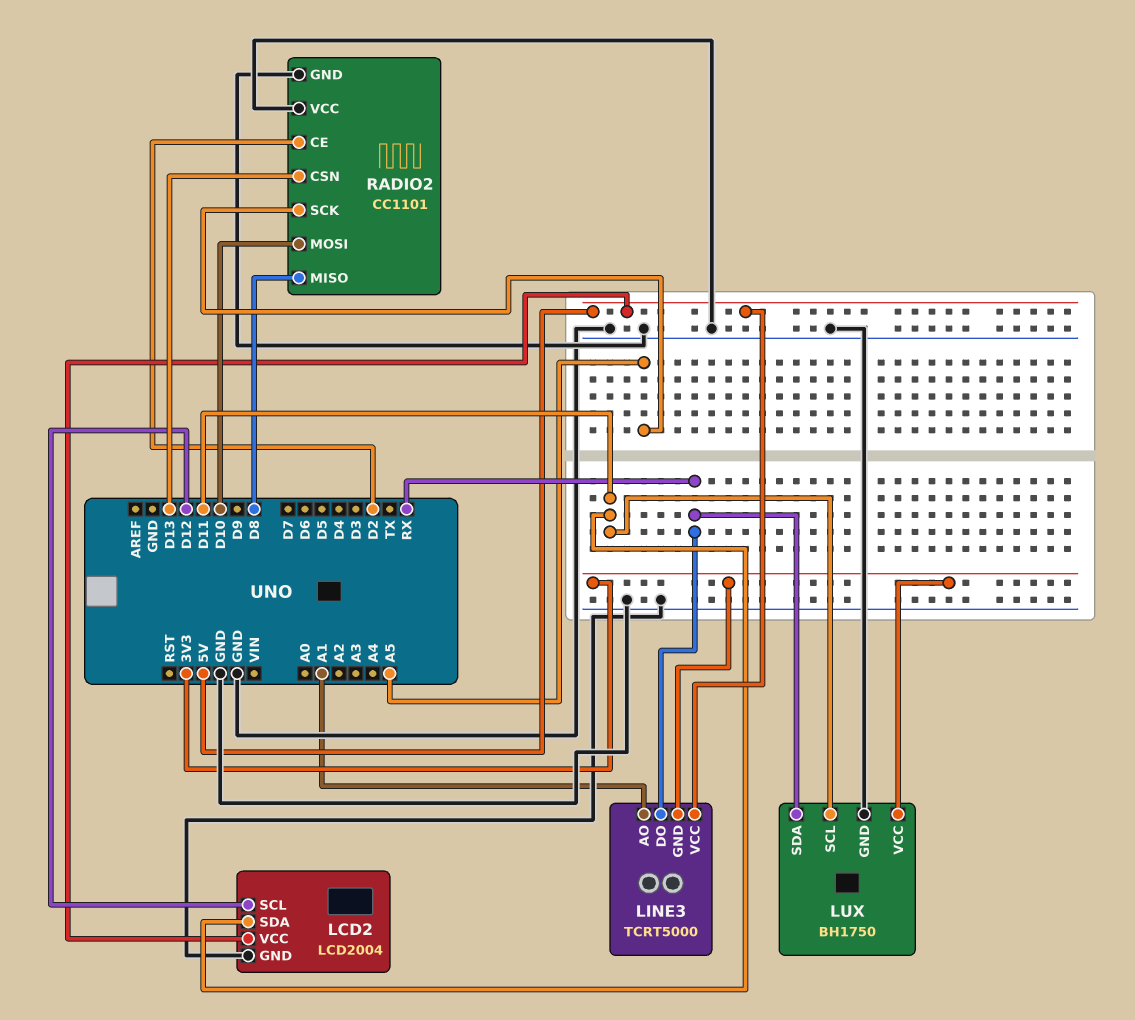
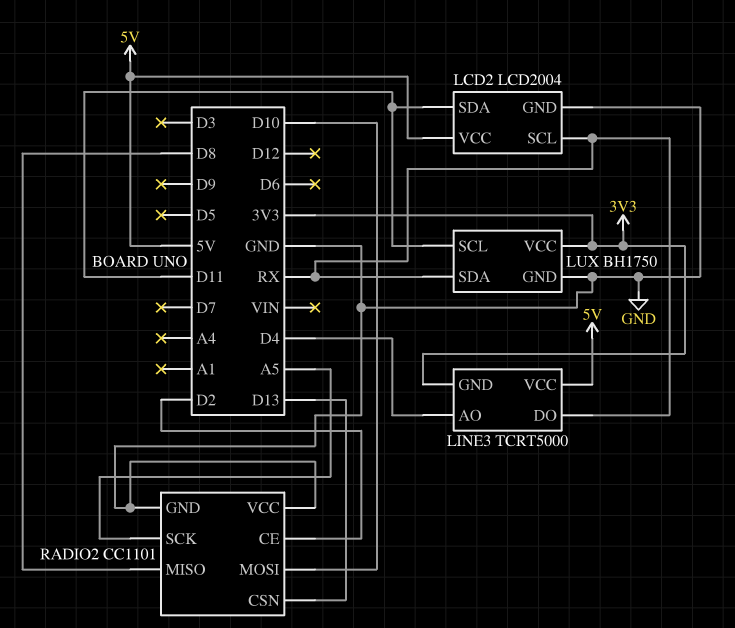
LCD2 pin SCL: D12 -> RX
LINE3 pin AO: A1 -> D4

